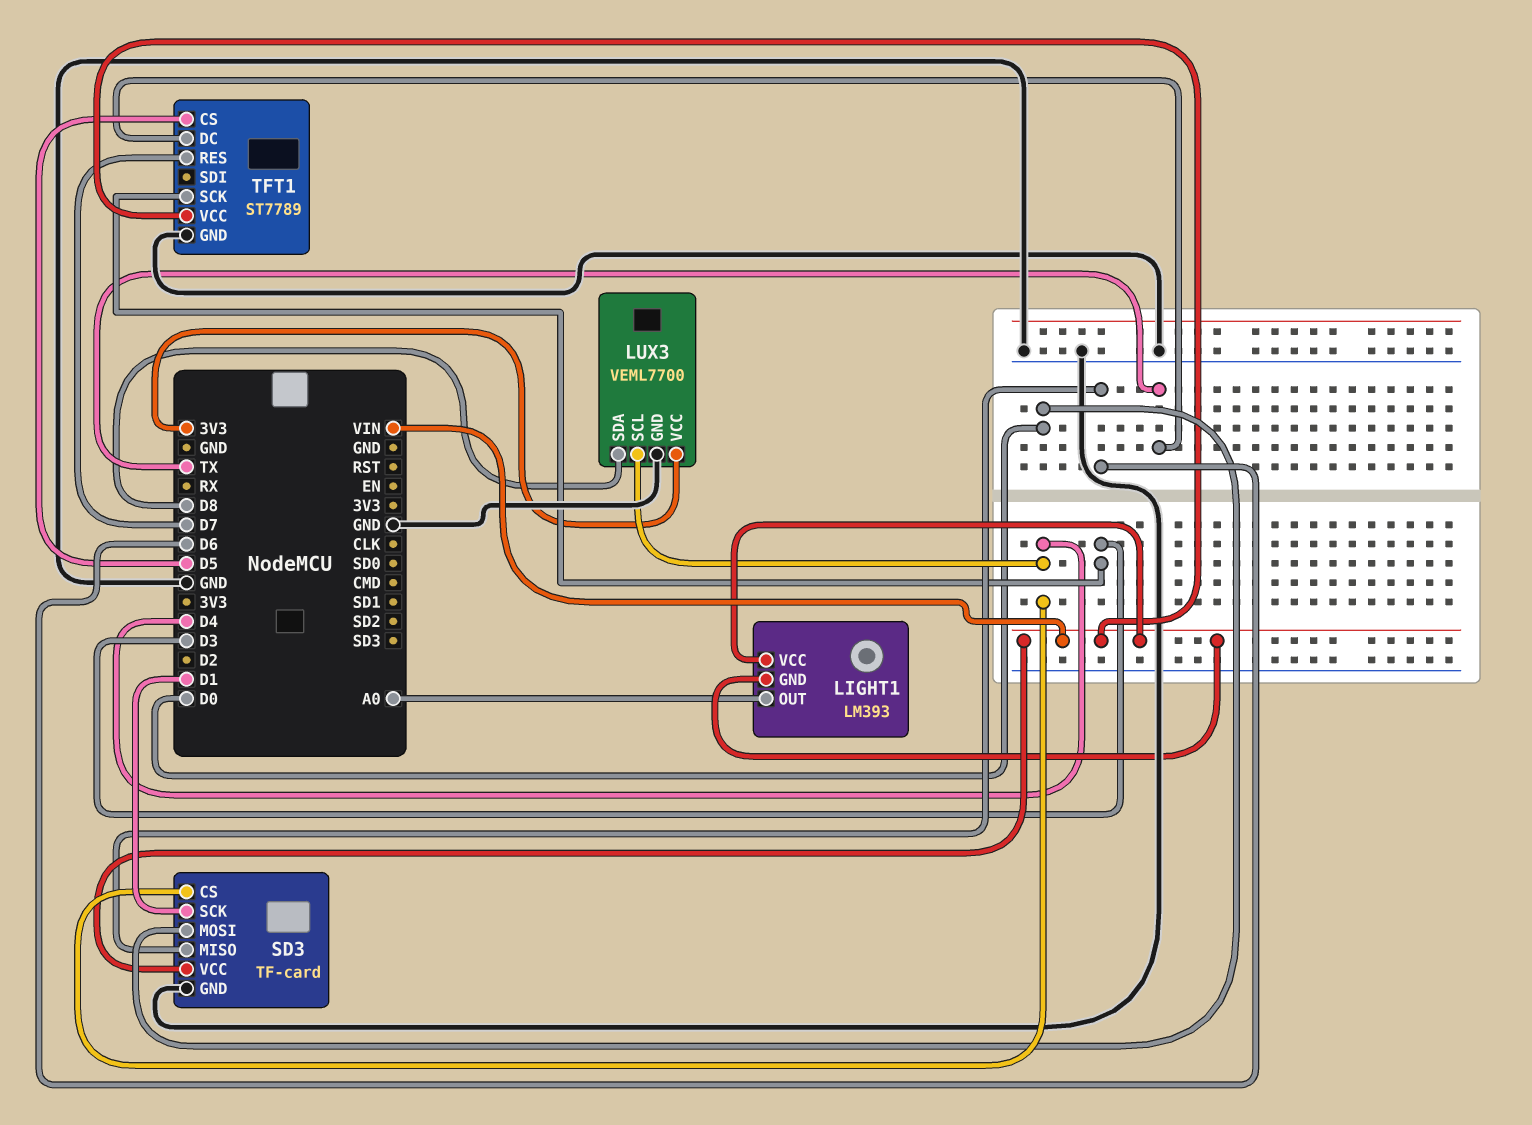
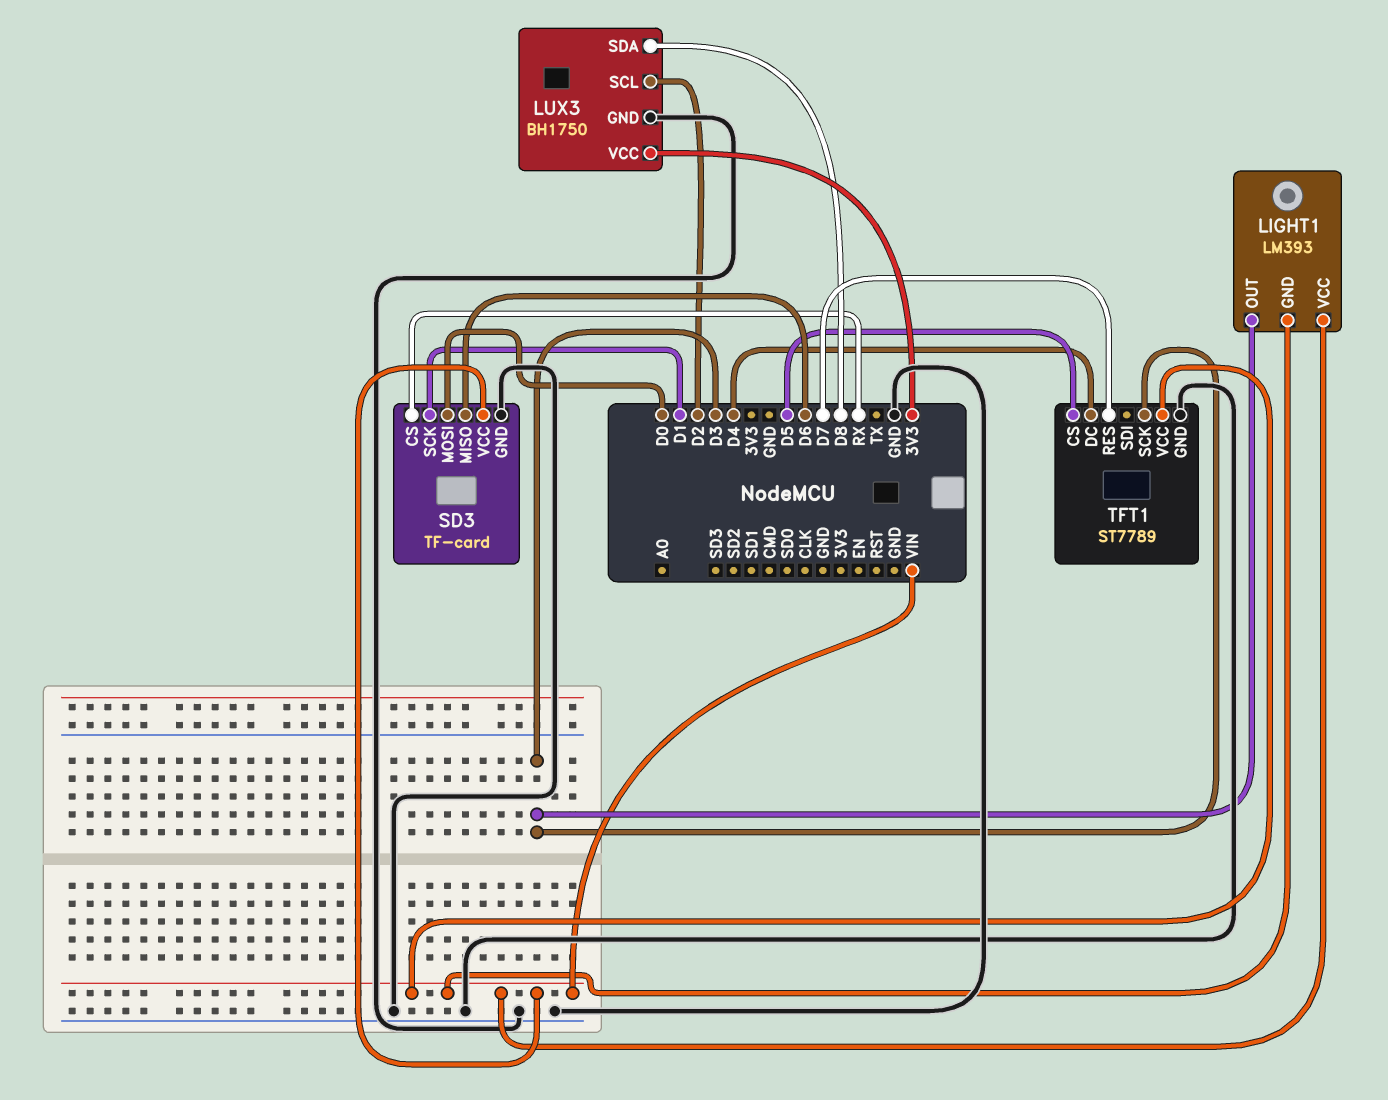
LIGHT1 pin OUT: A0 -> D3
LUX3: VEML7700 -> BH1750
LUX3 pin SCL: D4 -> D2
SD3 pin CS: D4 -> RX
TFT1 pin DC: TX -> D4

